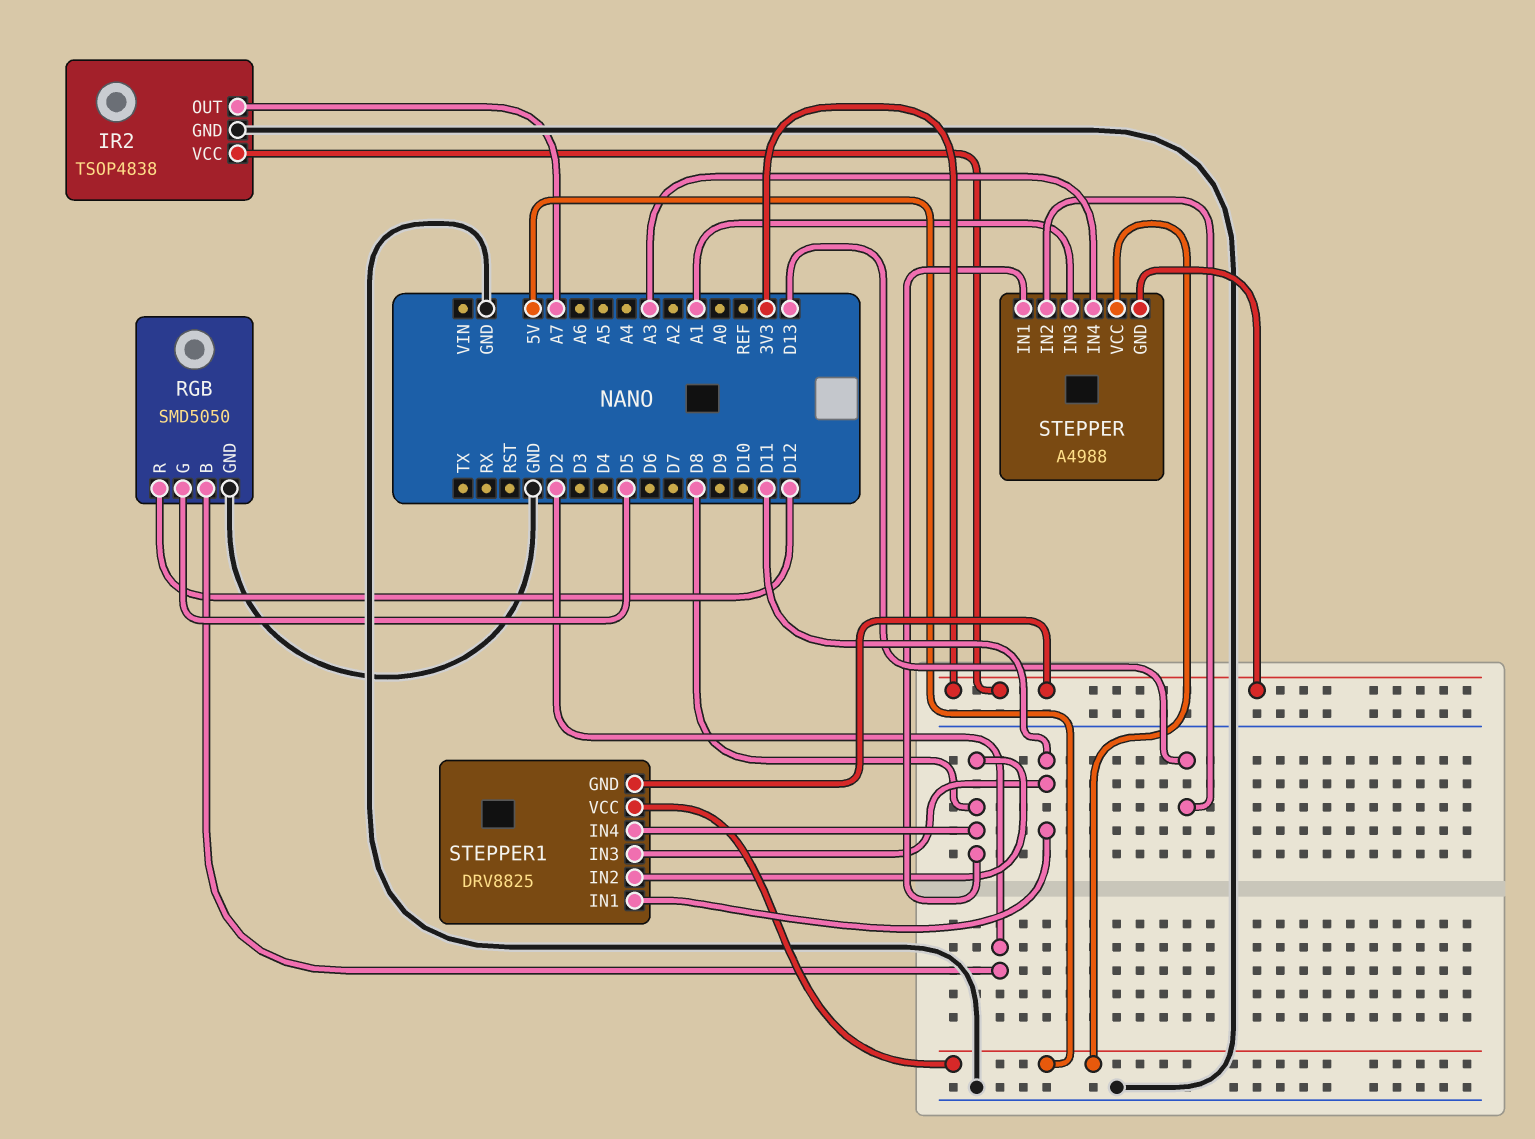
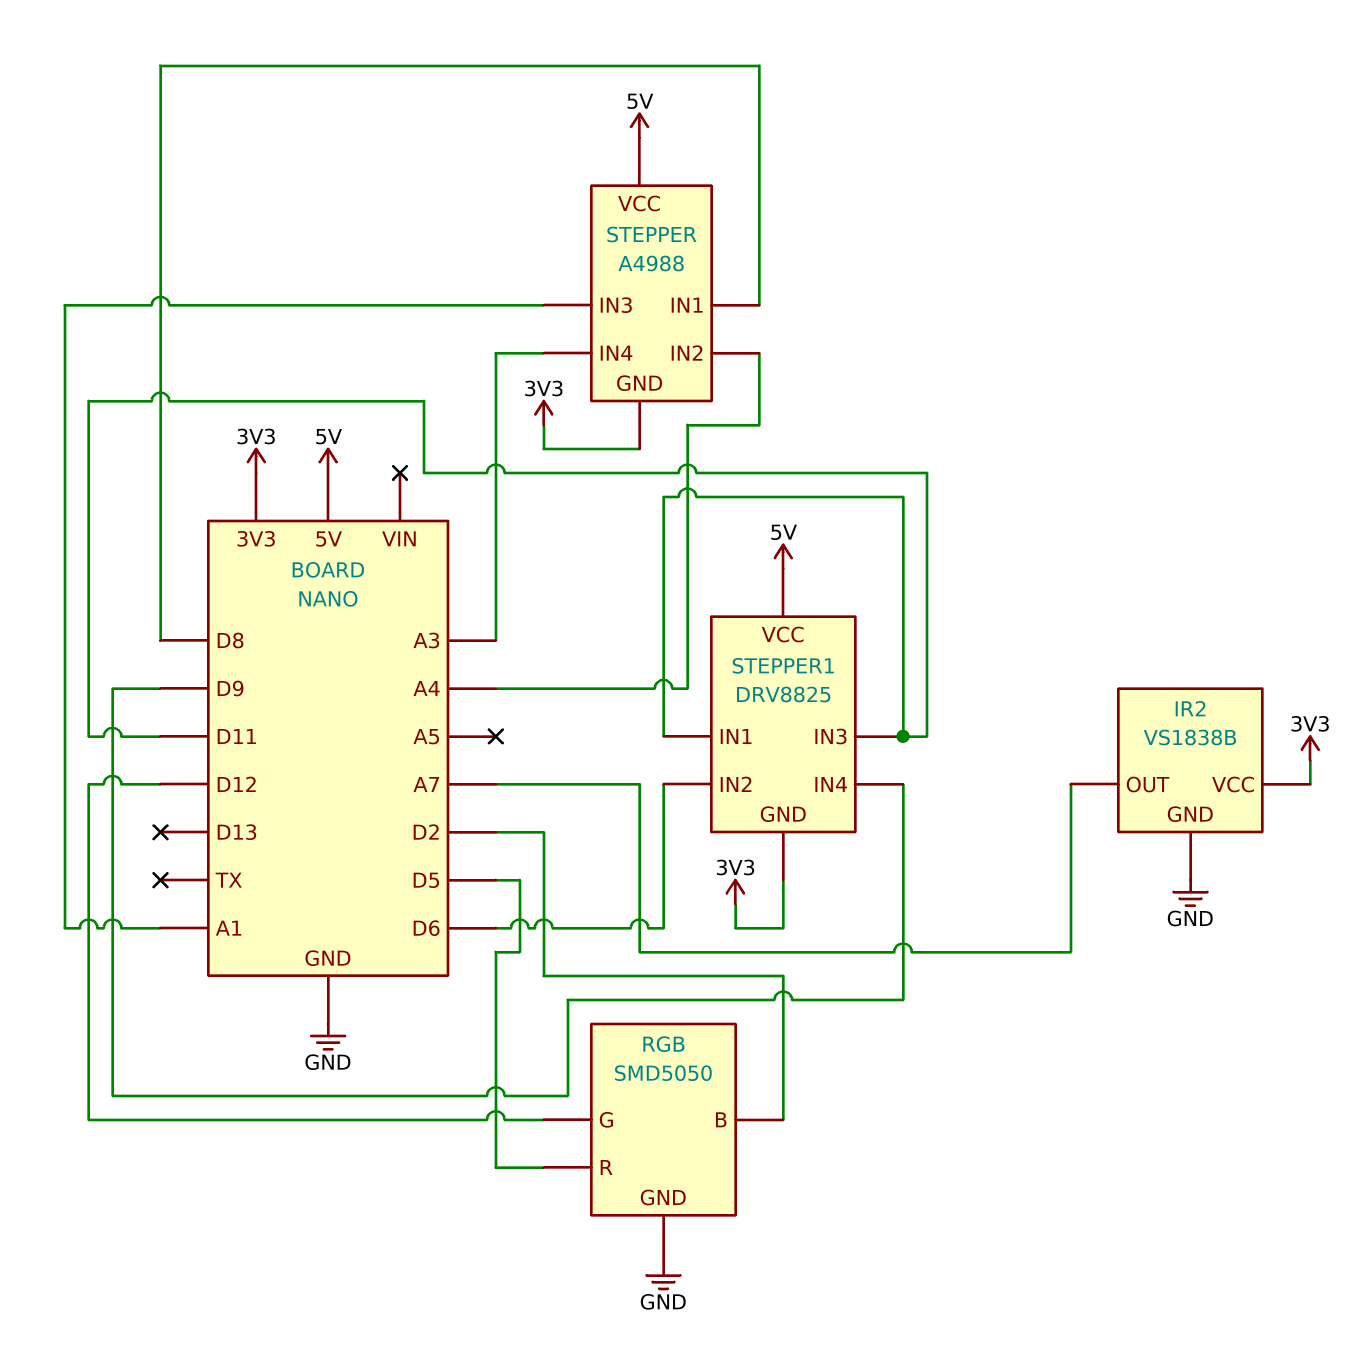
IR2: TSOP4838 -> VS1838B
RGB pin G: D5 -> D12
RGB pin R: D12 -> D5
STEPPER pin IN2: D13 -> A4
STEPPER1 pin IN2: D8 -> D6
STEPPER1 pin IN4: D8 -> D9

